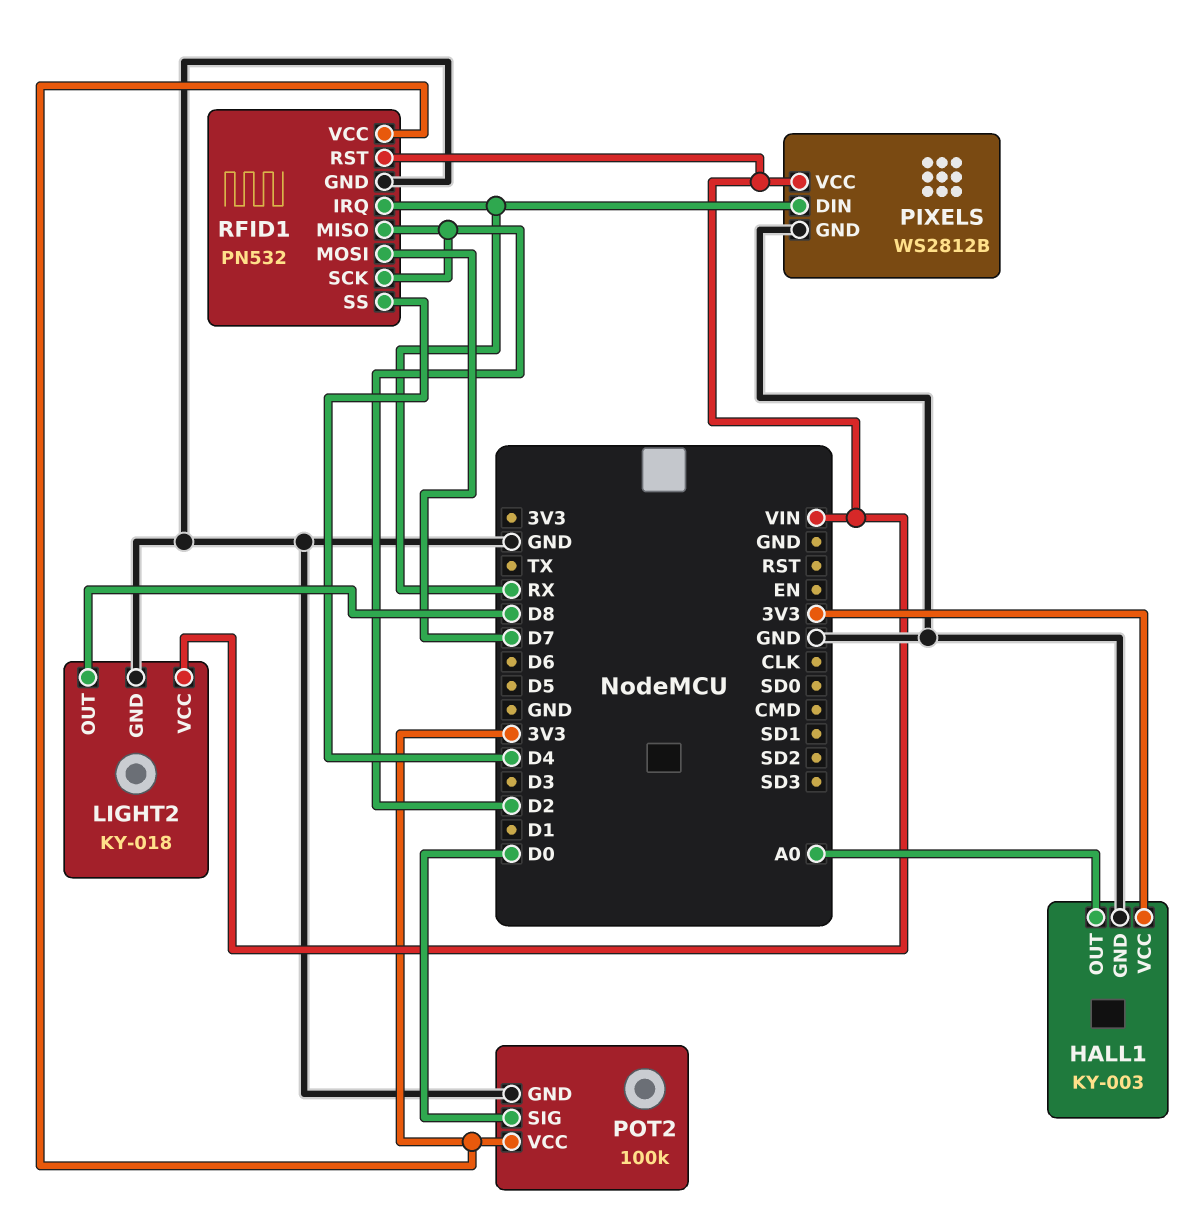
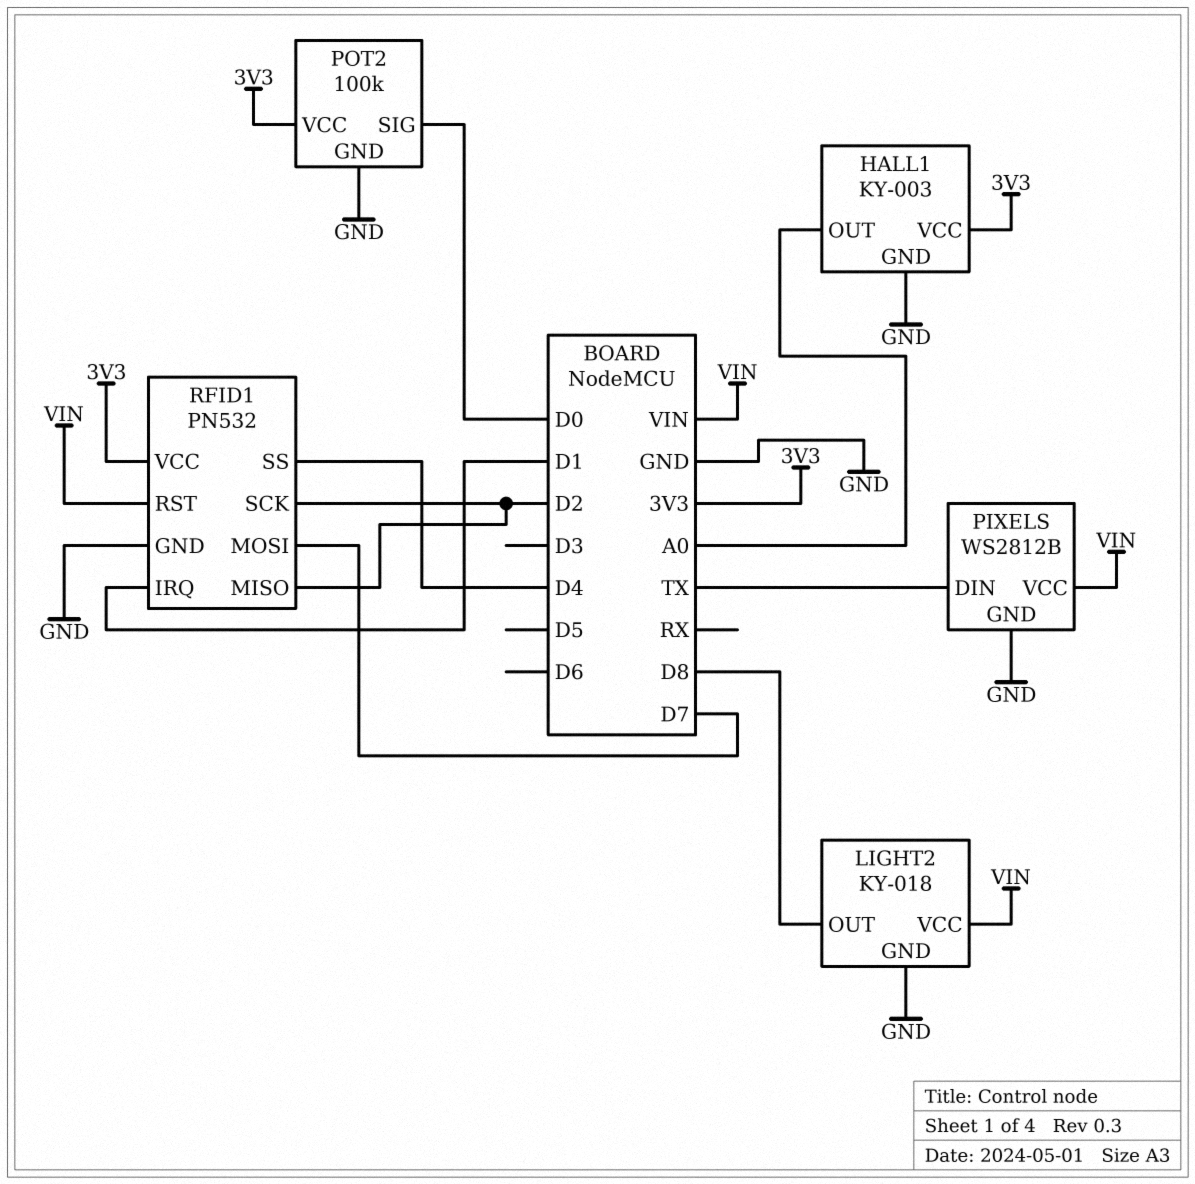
PIXELS pin DIN: RX -> TX
RFID1 pin IRQ: RX -> D1

